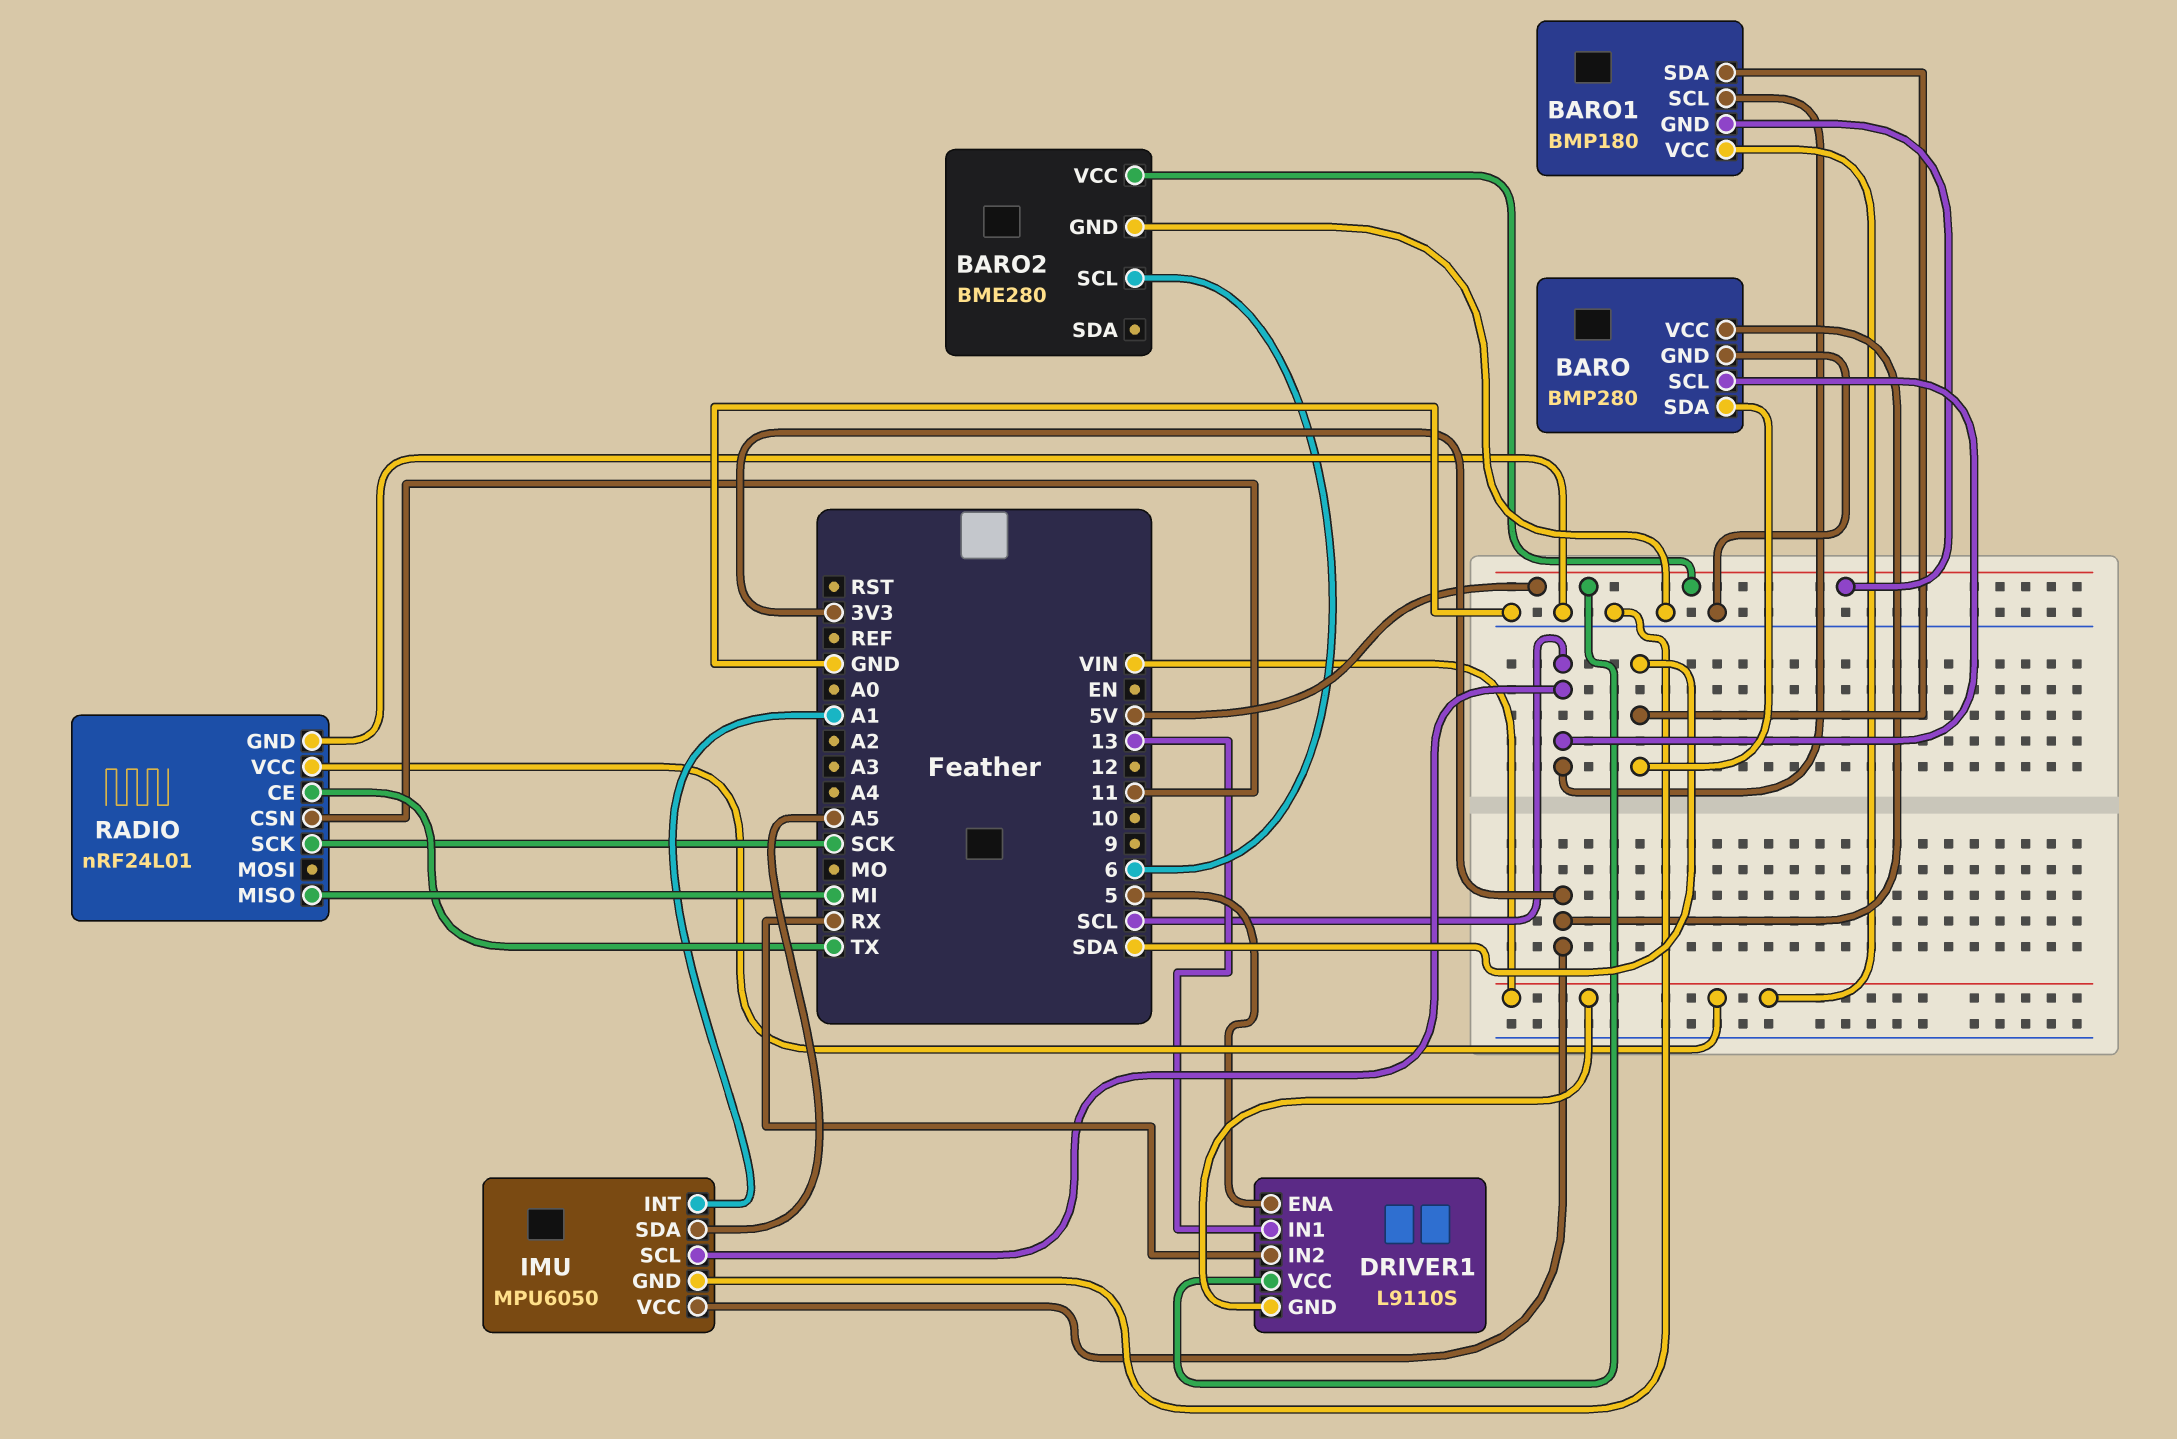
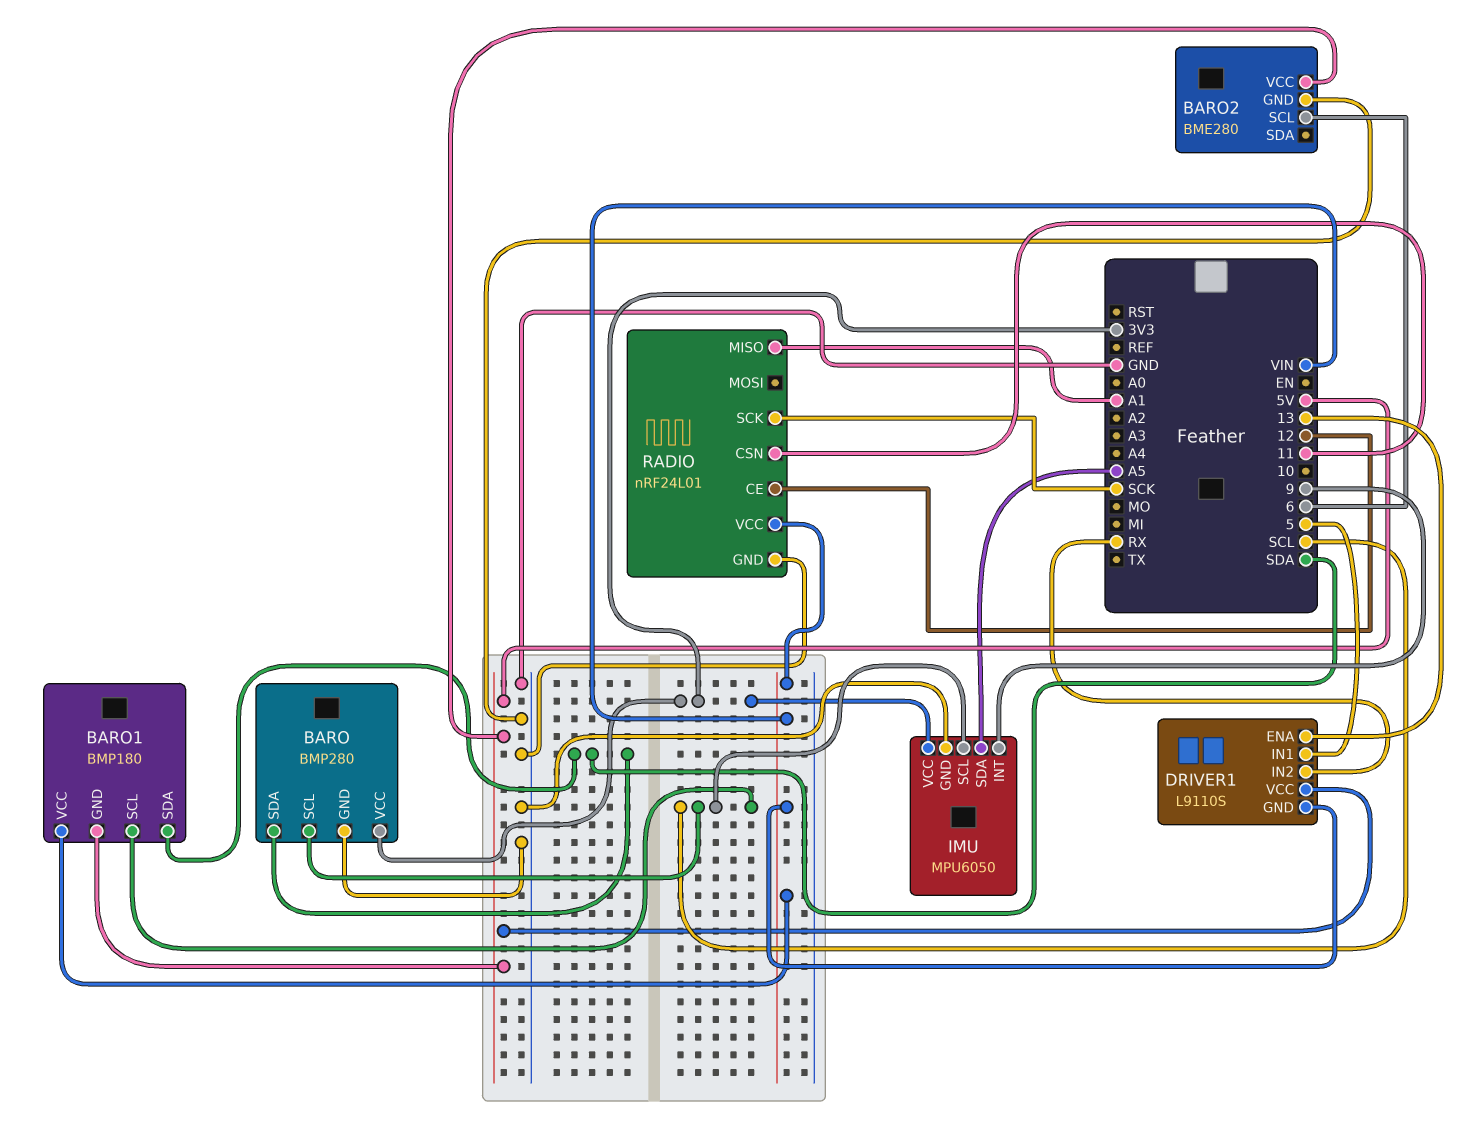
DRIVER1 pin ENA: 5 -> 13
DRIVER1 pin IN1: 13 -> 5
IMU pin INT: A1 -> 9
RADIO pin CE: TX -> 12
RADIO pin MISO: MI -> A1

